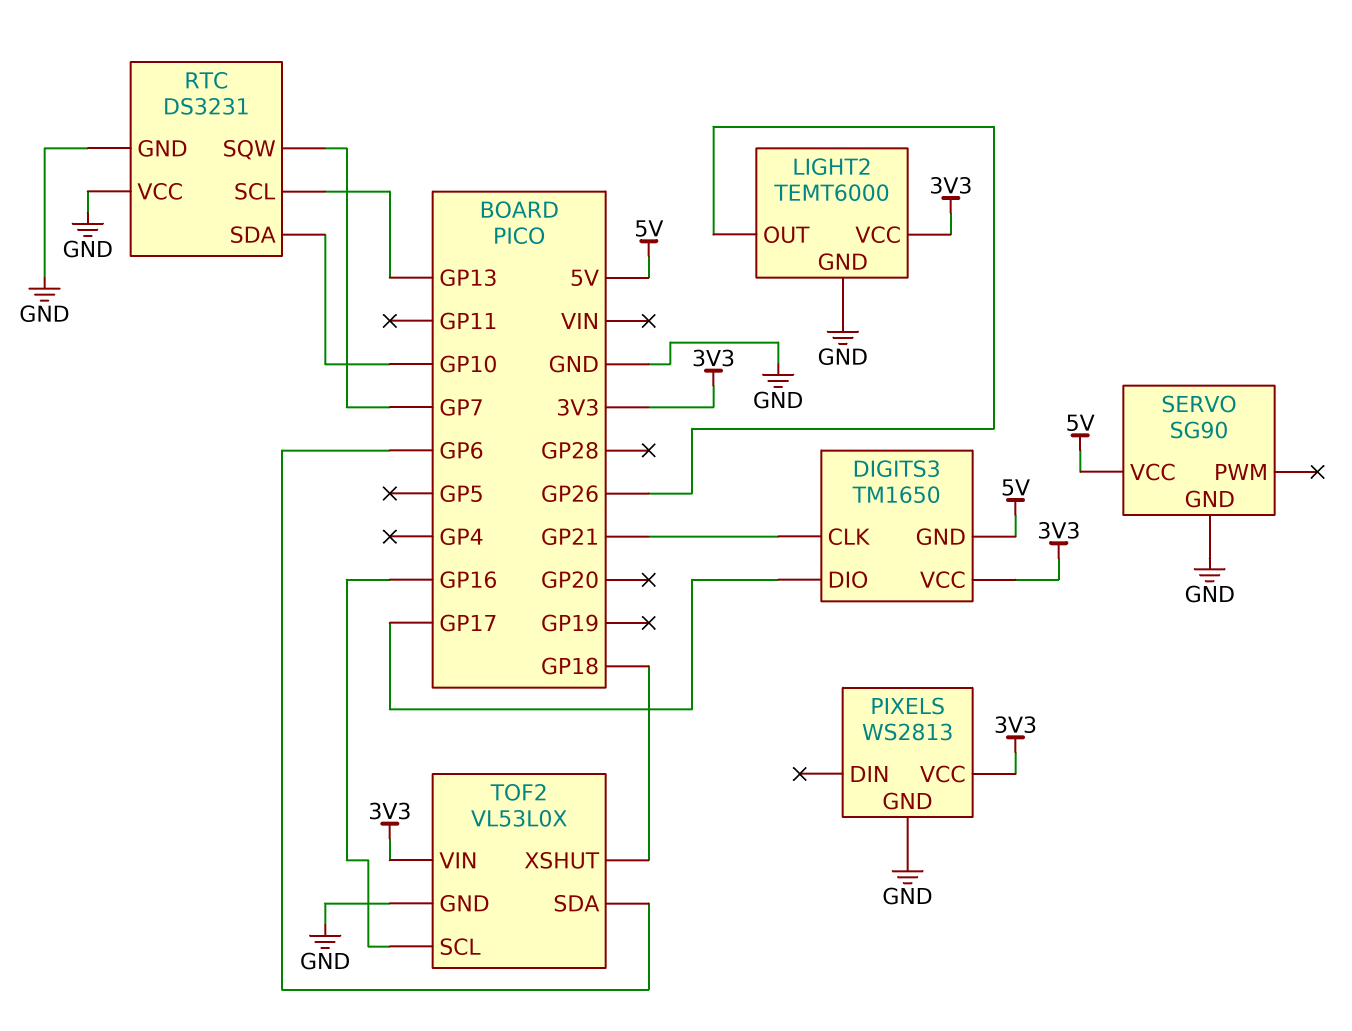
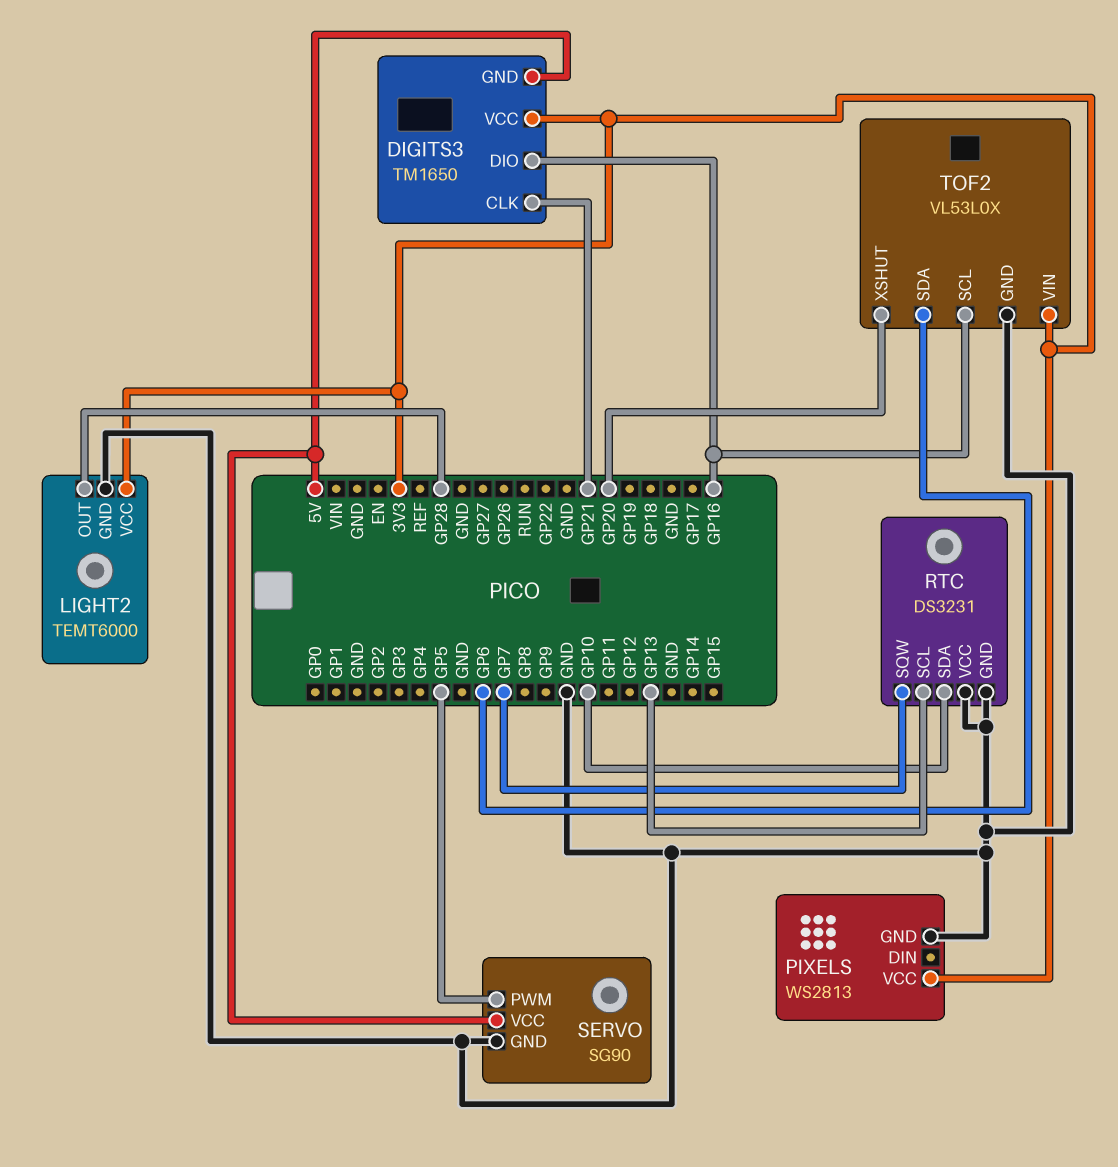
DIGITS3 pin DIO: GP17 -> GP16
LIGHT2 pin OUT: GP26 -> GP28
SERVO pin PWM: none -> GP5
TOF2 pin XSHUT: GP18 -> GP20

